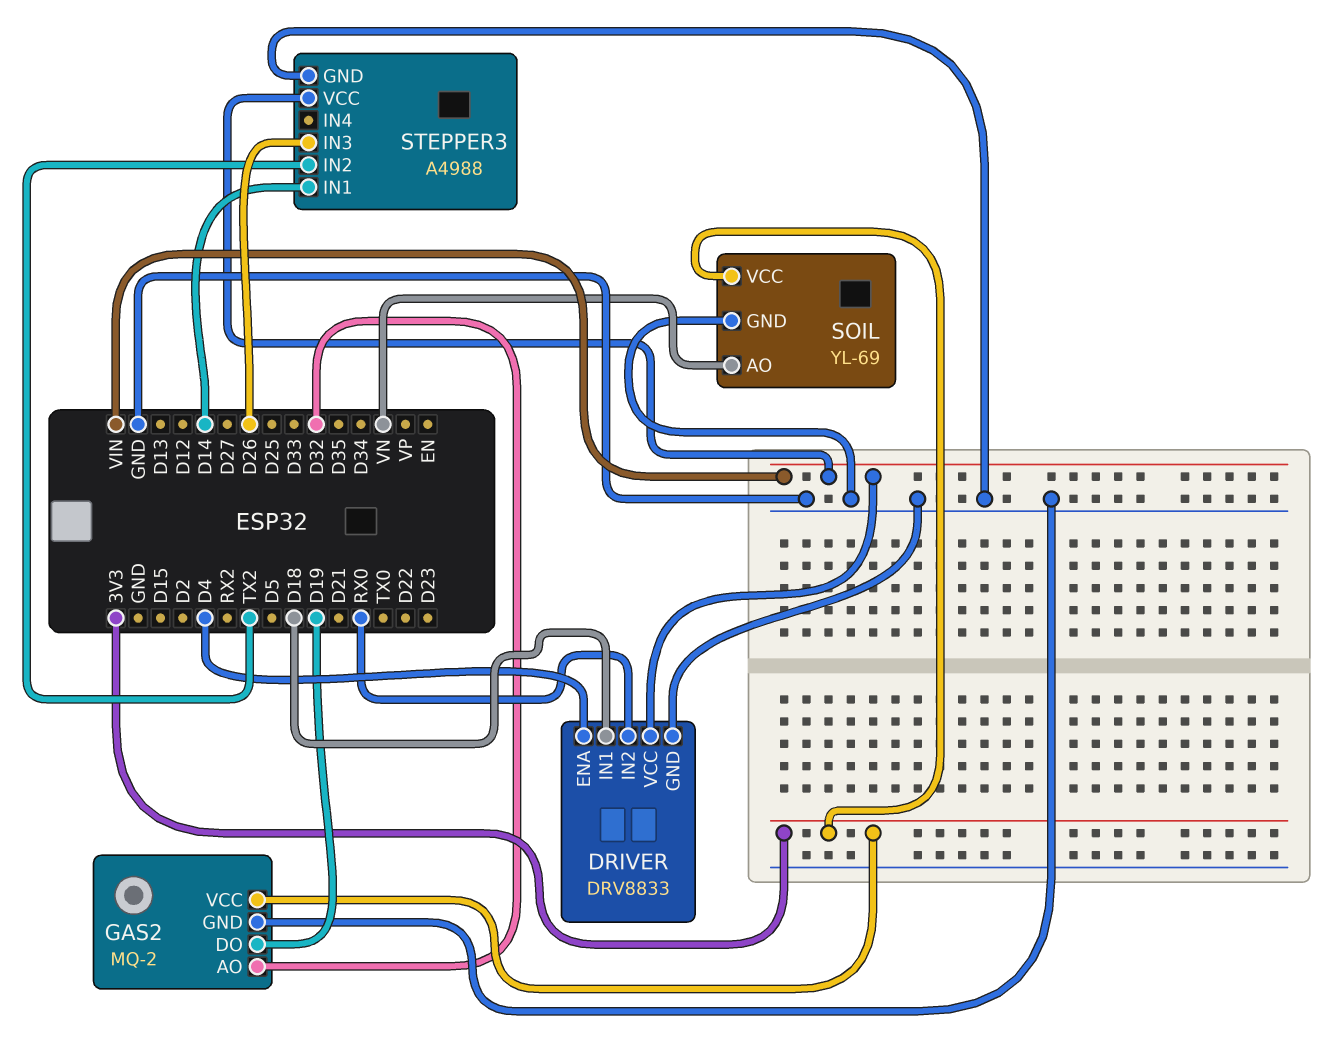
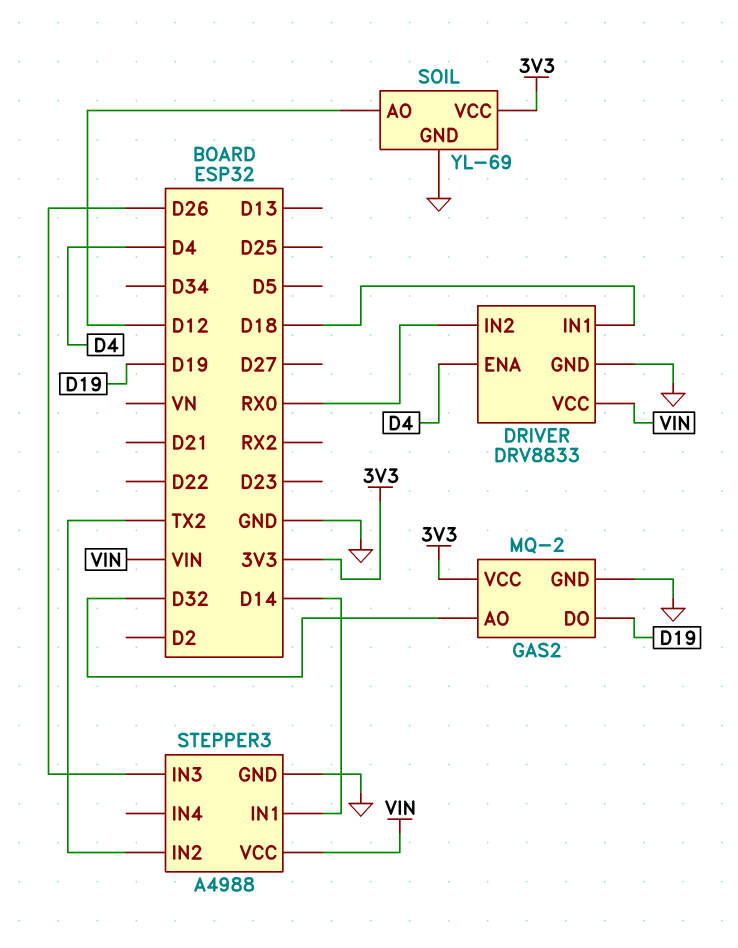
SOIL pin AO: VN -> D12

